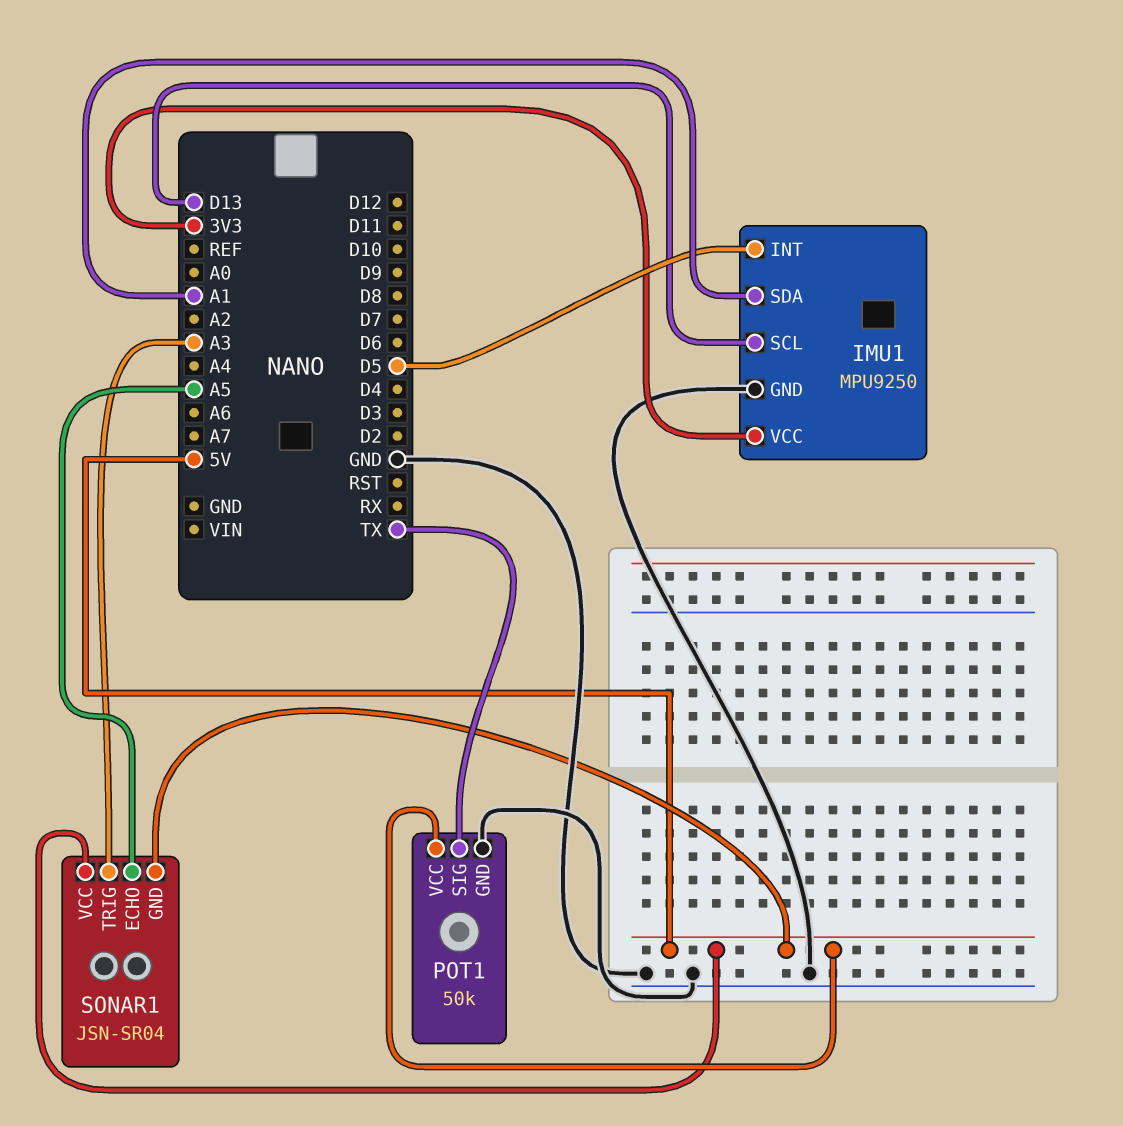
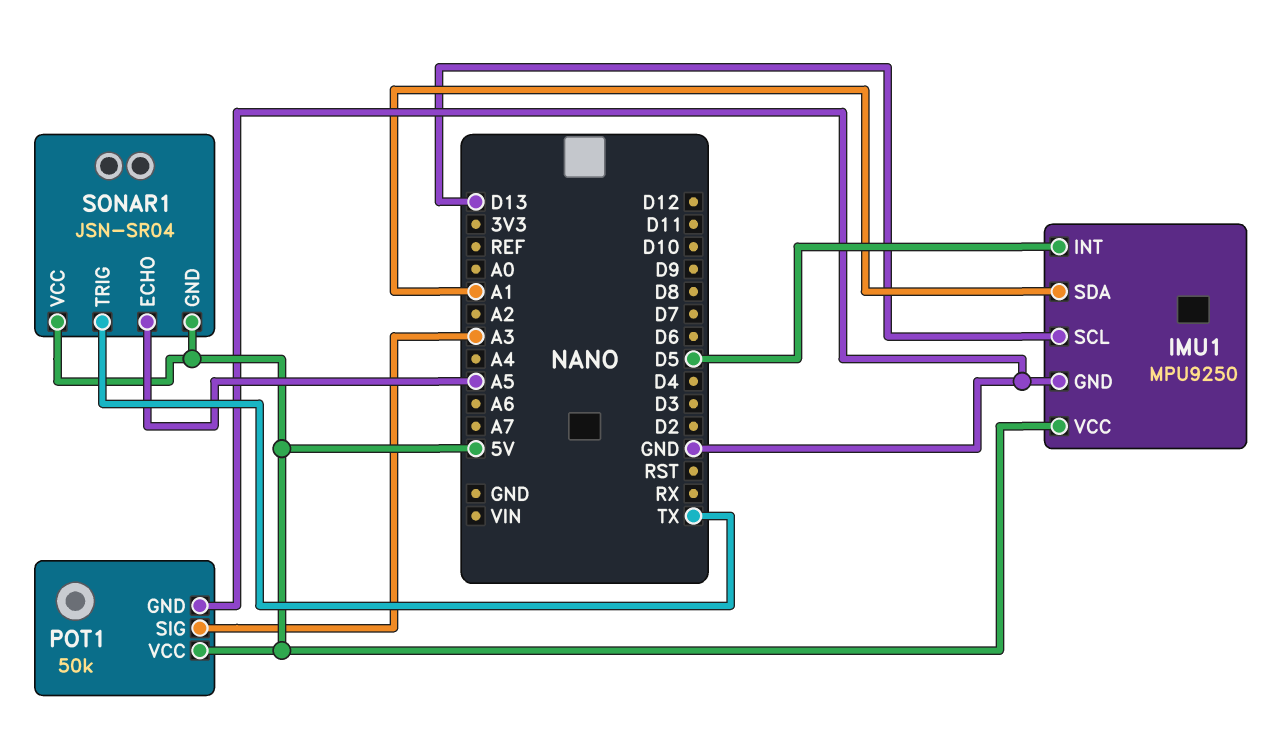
IMU1 pin VCC: 3V3 -> 5V
POT1 pin SIG: TX -> A3
SONAR1 pin TRIG: A3 -> TX

